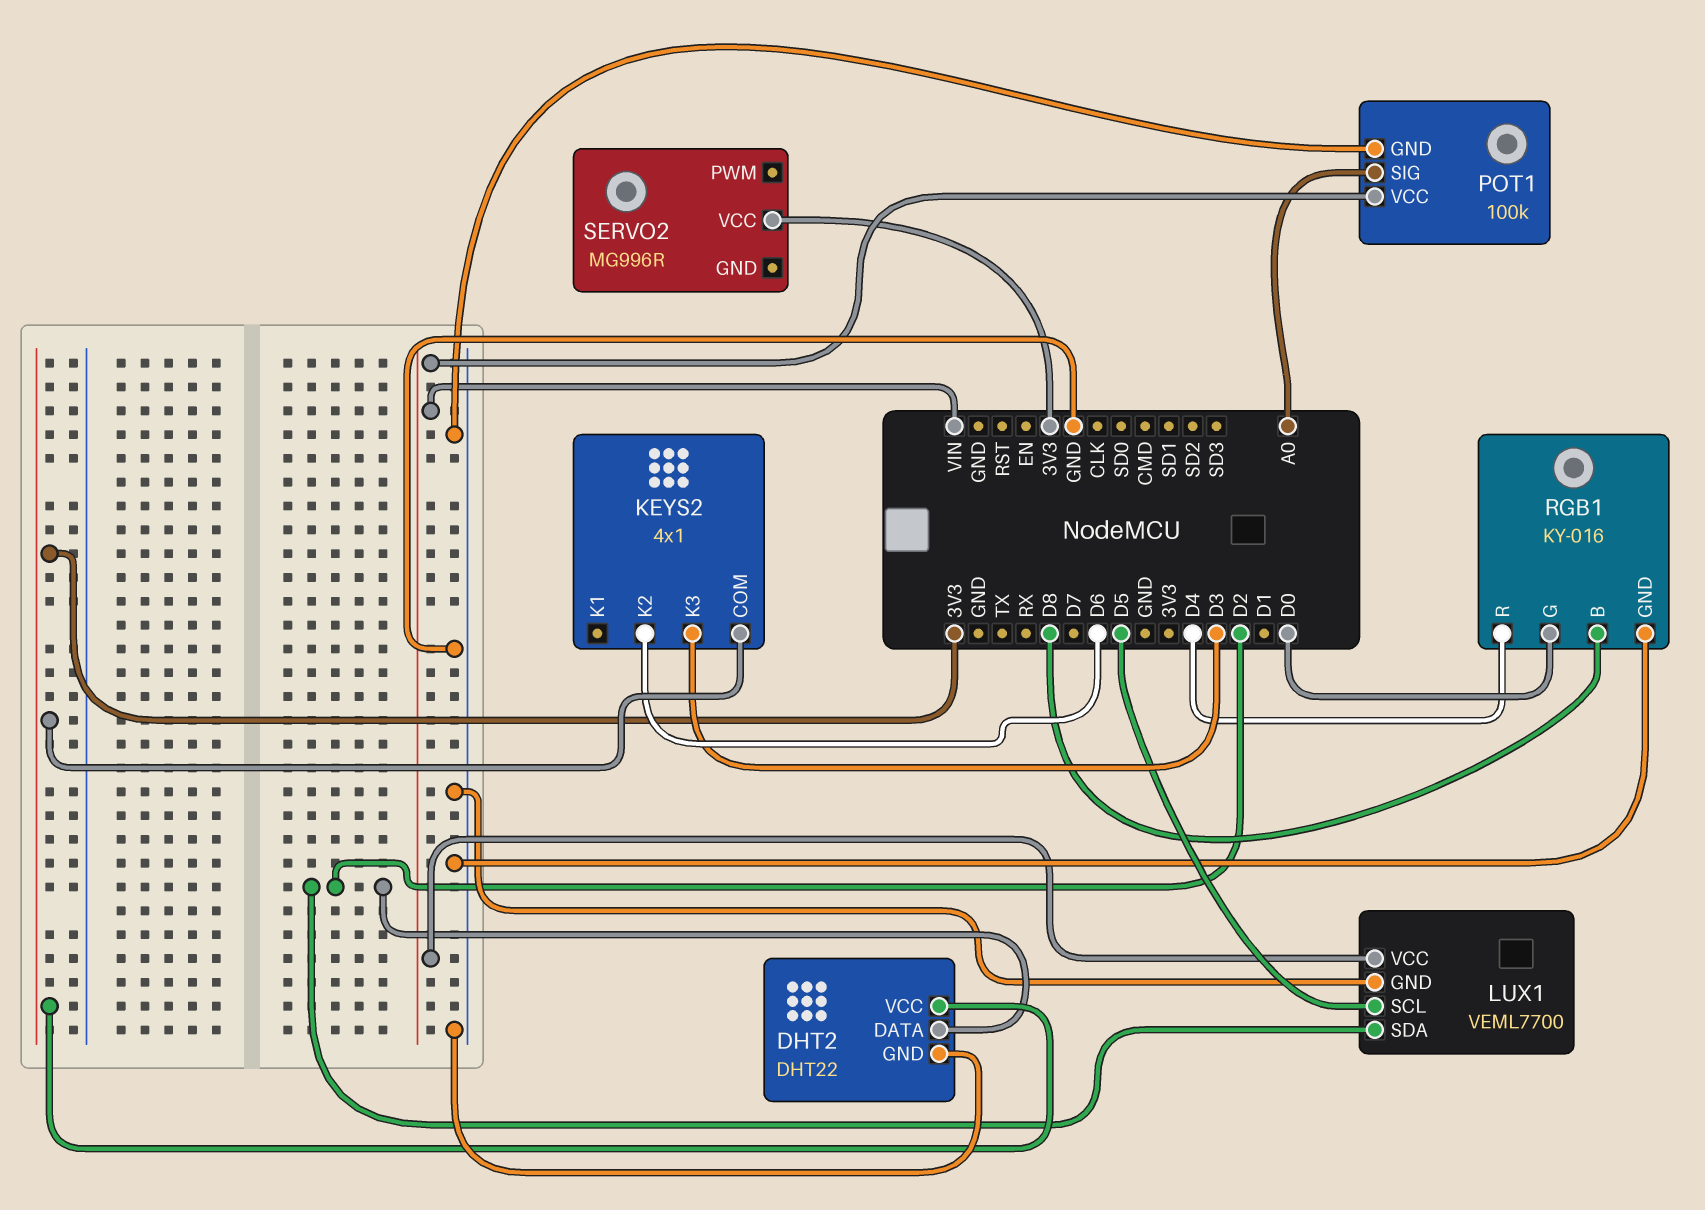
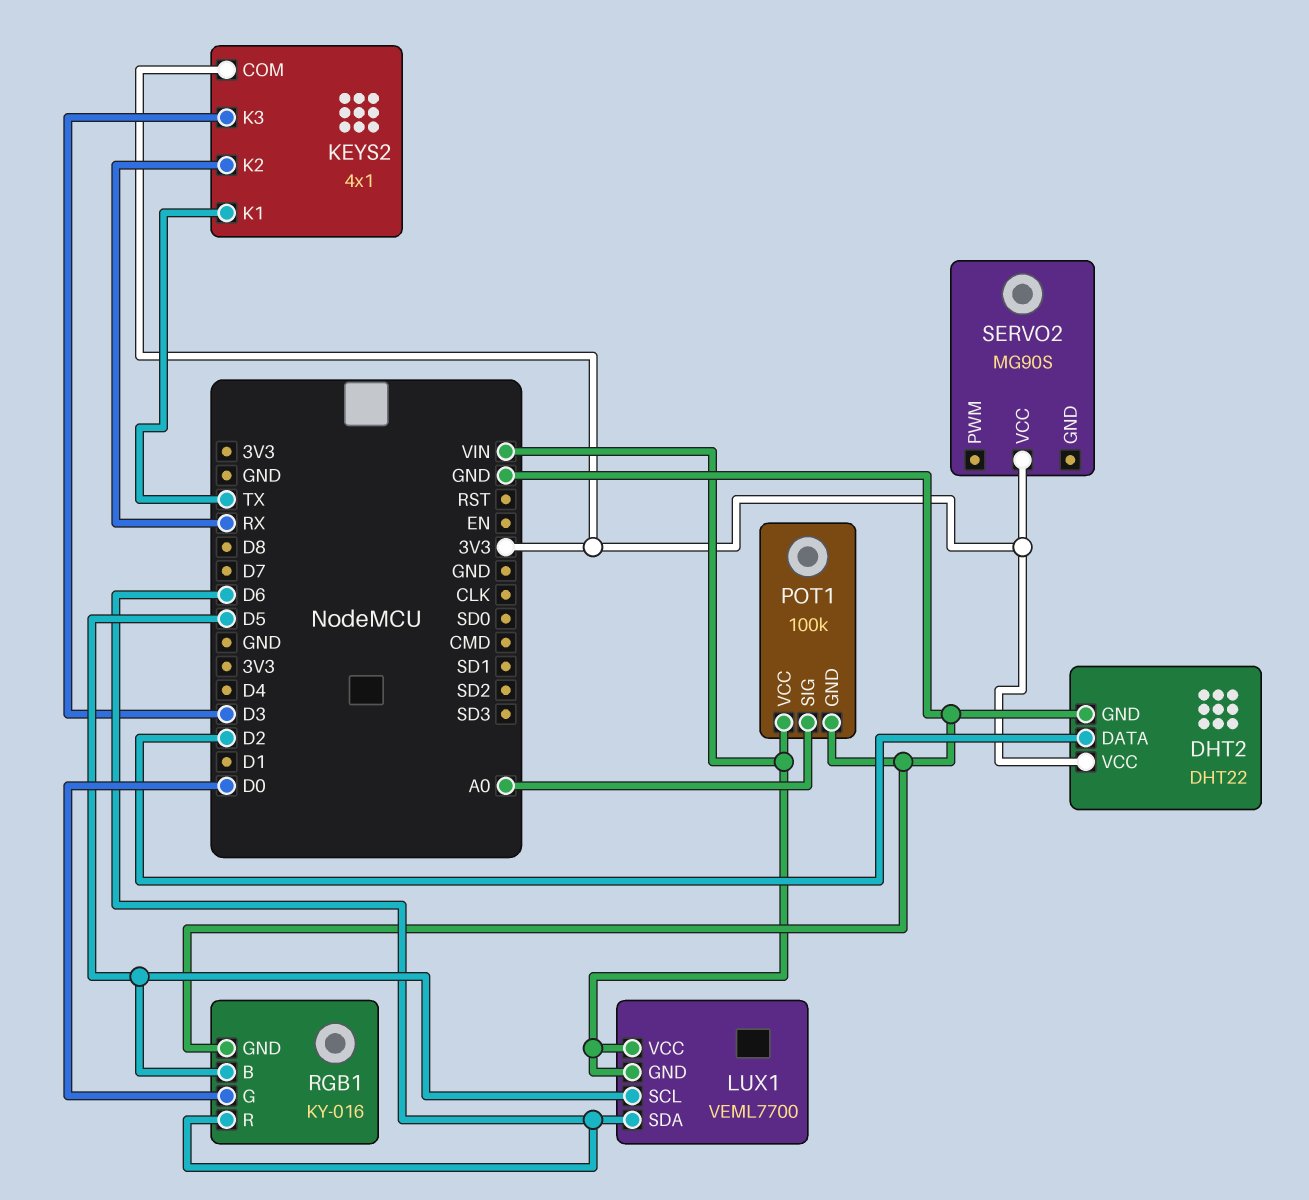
KEYS2 pin K1: none -> TX
KEYS2 pin K2: D6 -> RX
LUX1 pin GND: GND -> VIN
LUX1 pin SDA: D2 -> D6
RGB1 pin B: D8 -> D5
RGB1 pin R: D4 -> D6
SERVO2: MG996R -> MG90S

